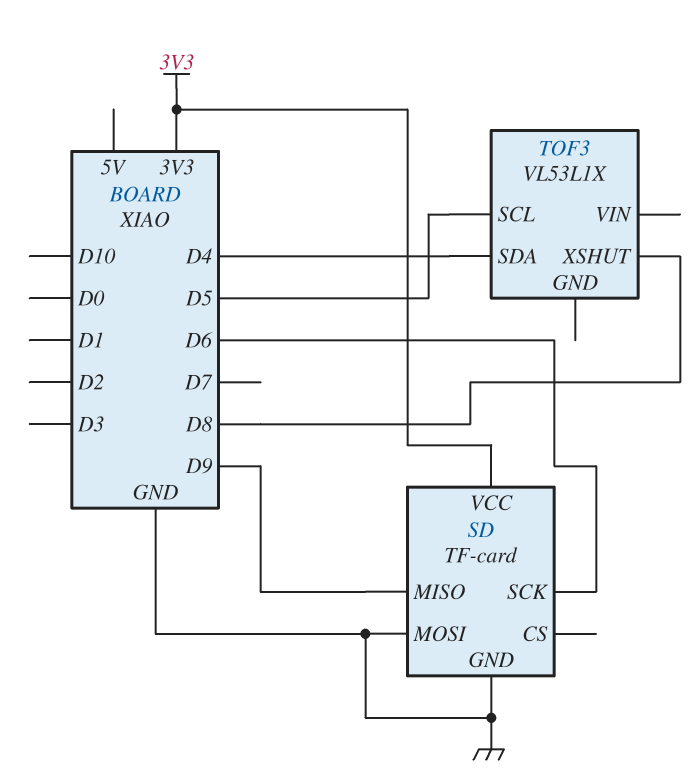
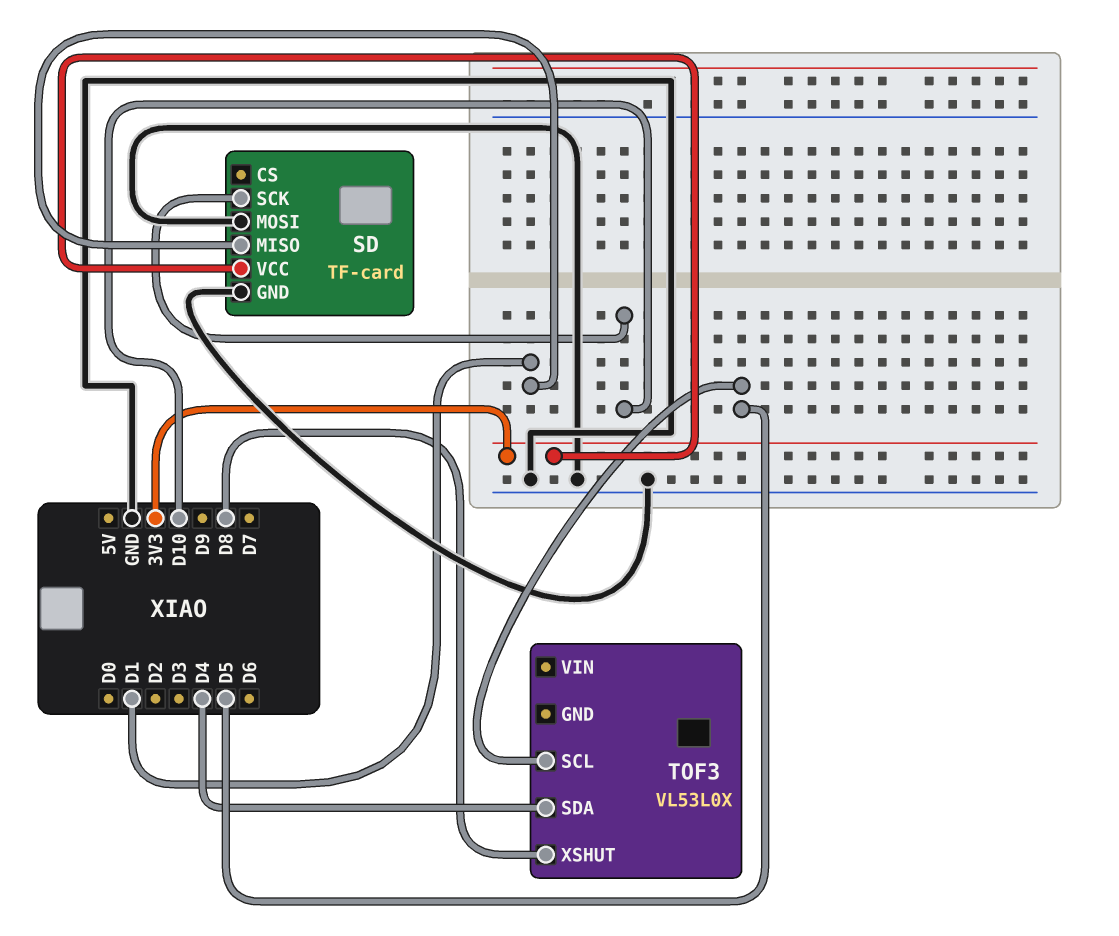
SD pin MISO: D9 -> D1
SD pin SCK: D6 -> D10
TOF3: VL53L1X -> VL53L0X

